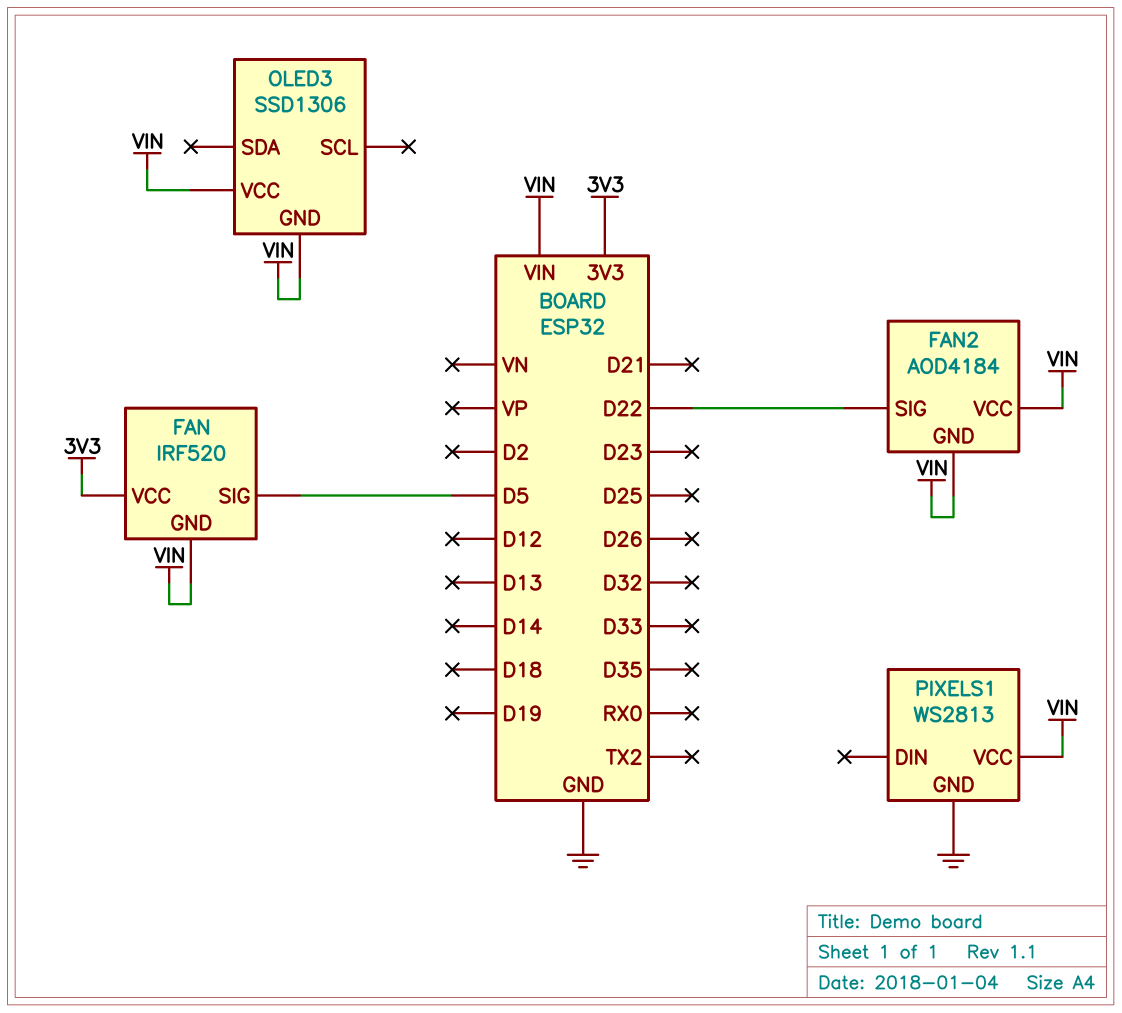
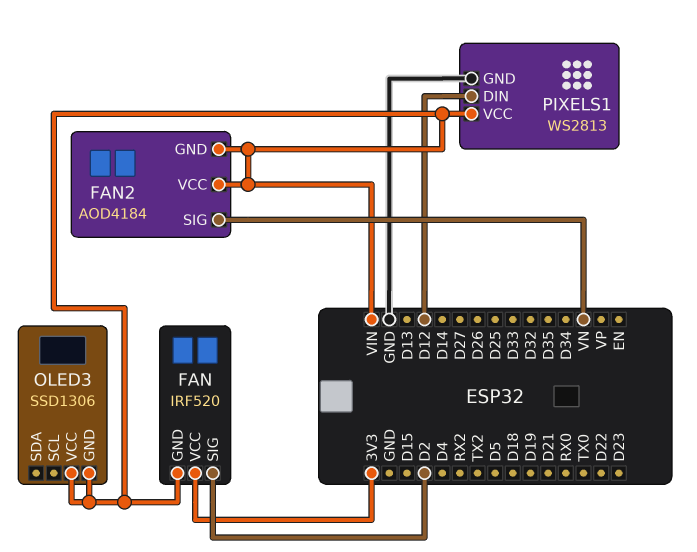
FAN pin SIG: D5 -> D2
FAN2 pin SIG: D22 -> VN
PIXELS1 pin DIN: none -> D12

